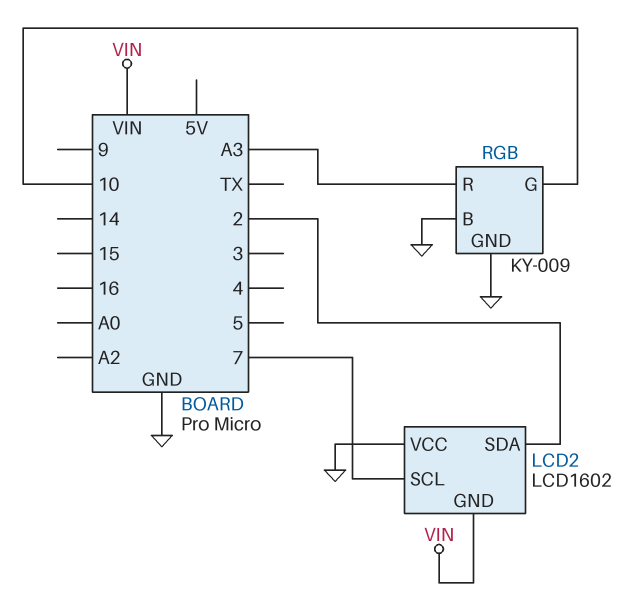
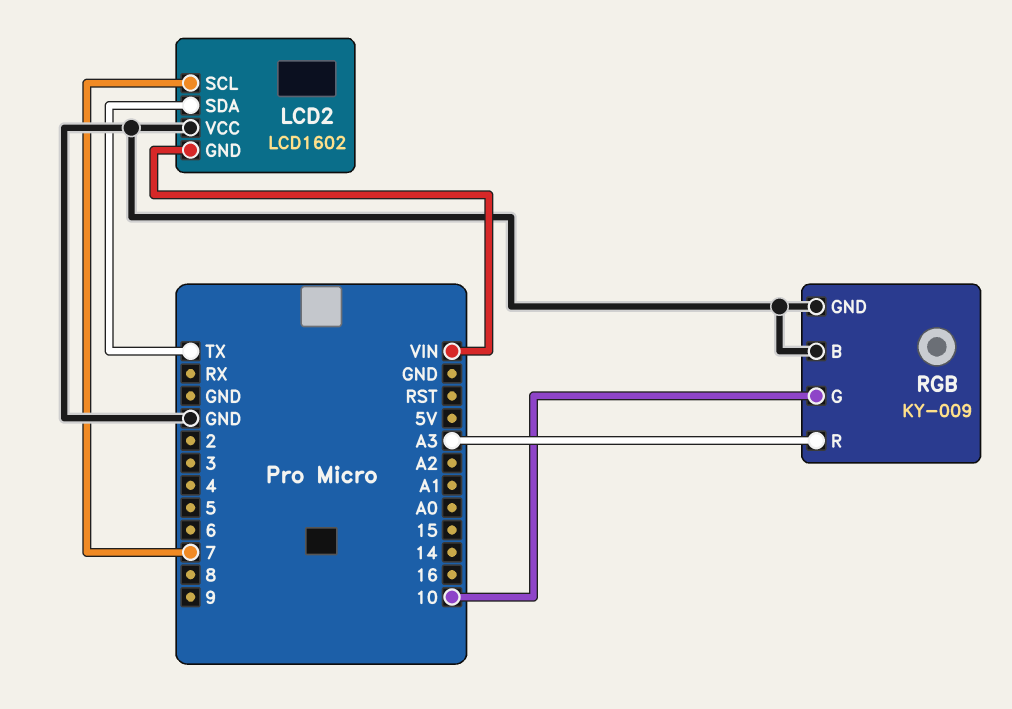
LCD2 pin SDA: 2 -> TX

